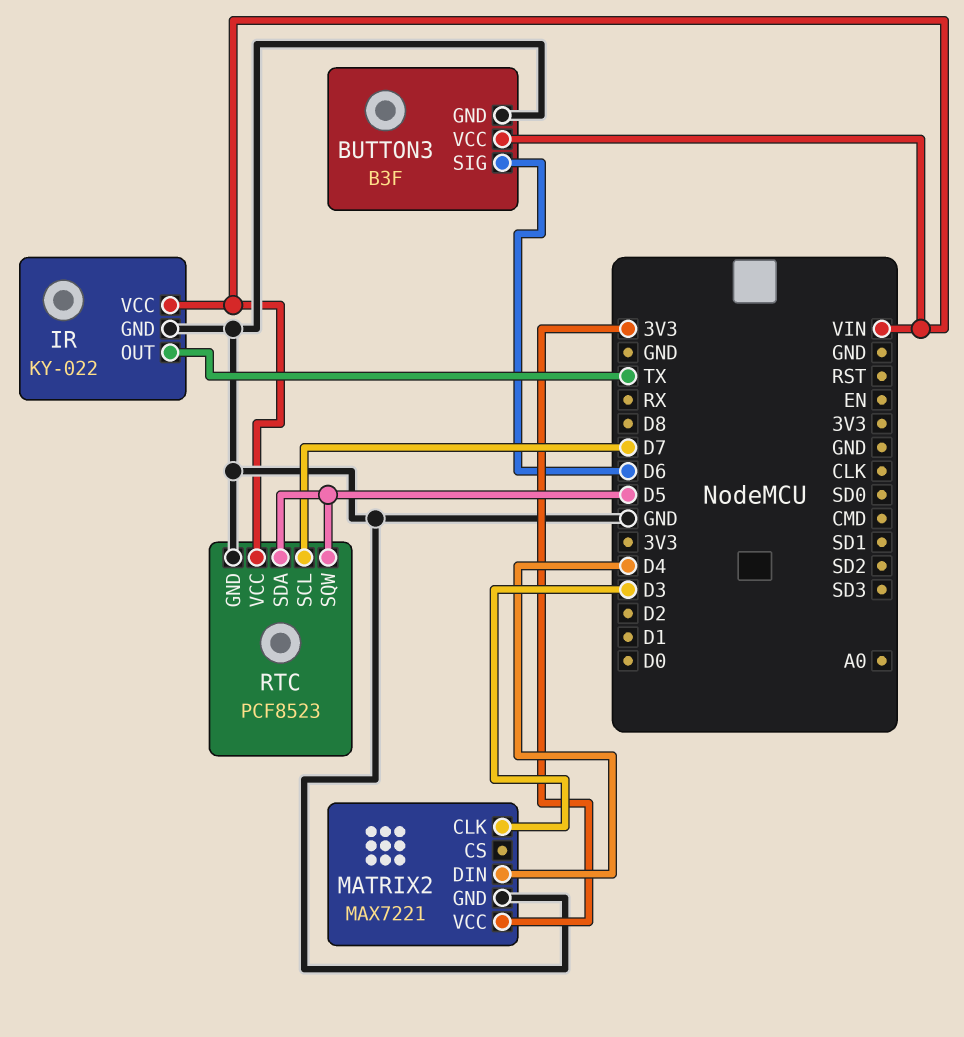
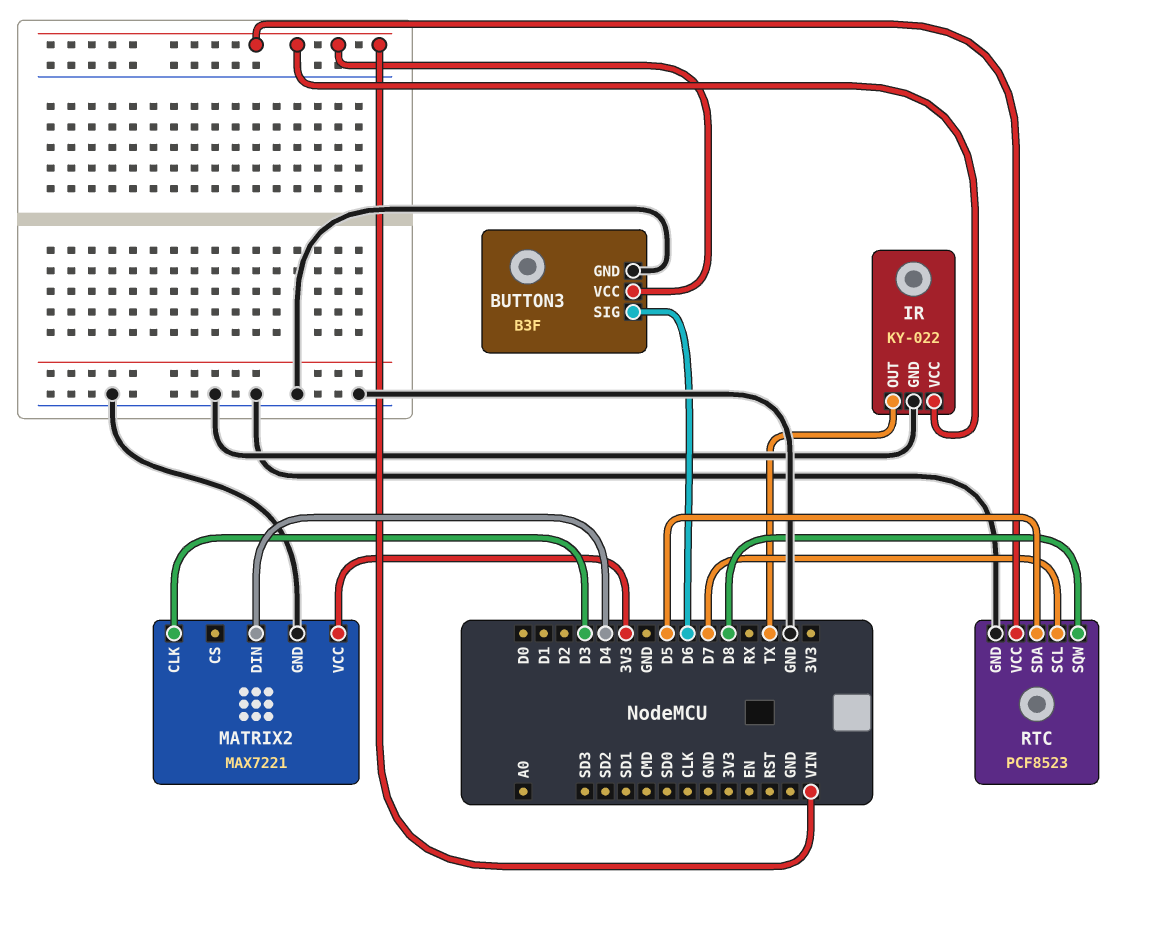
RTC pin SQW: D5 -> D8

